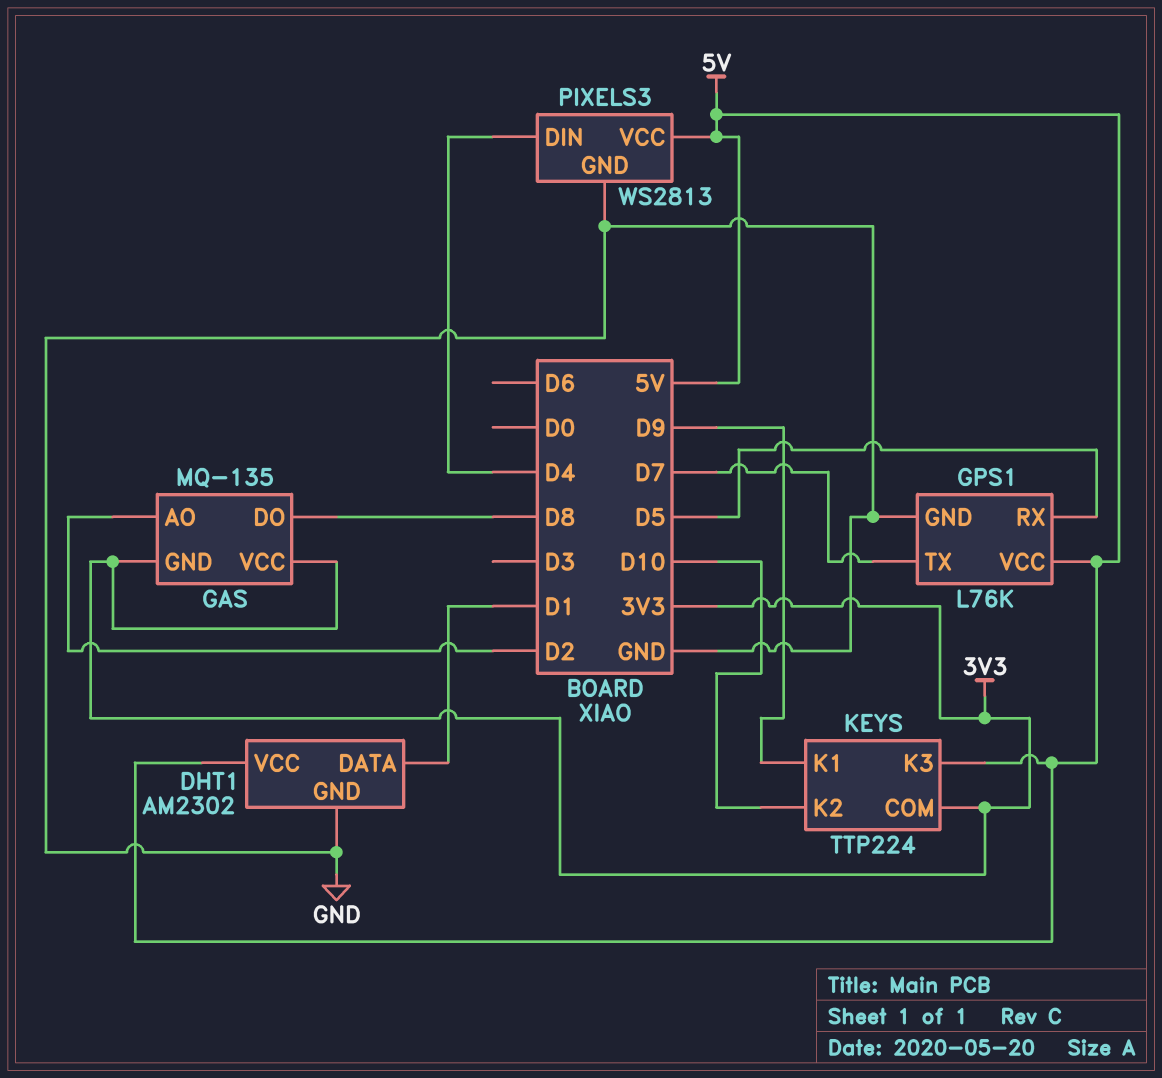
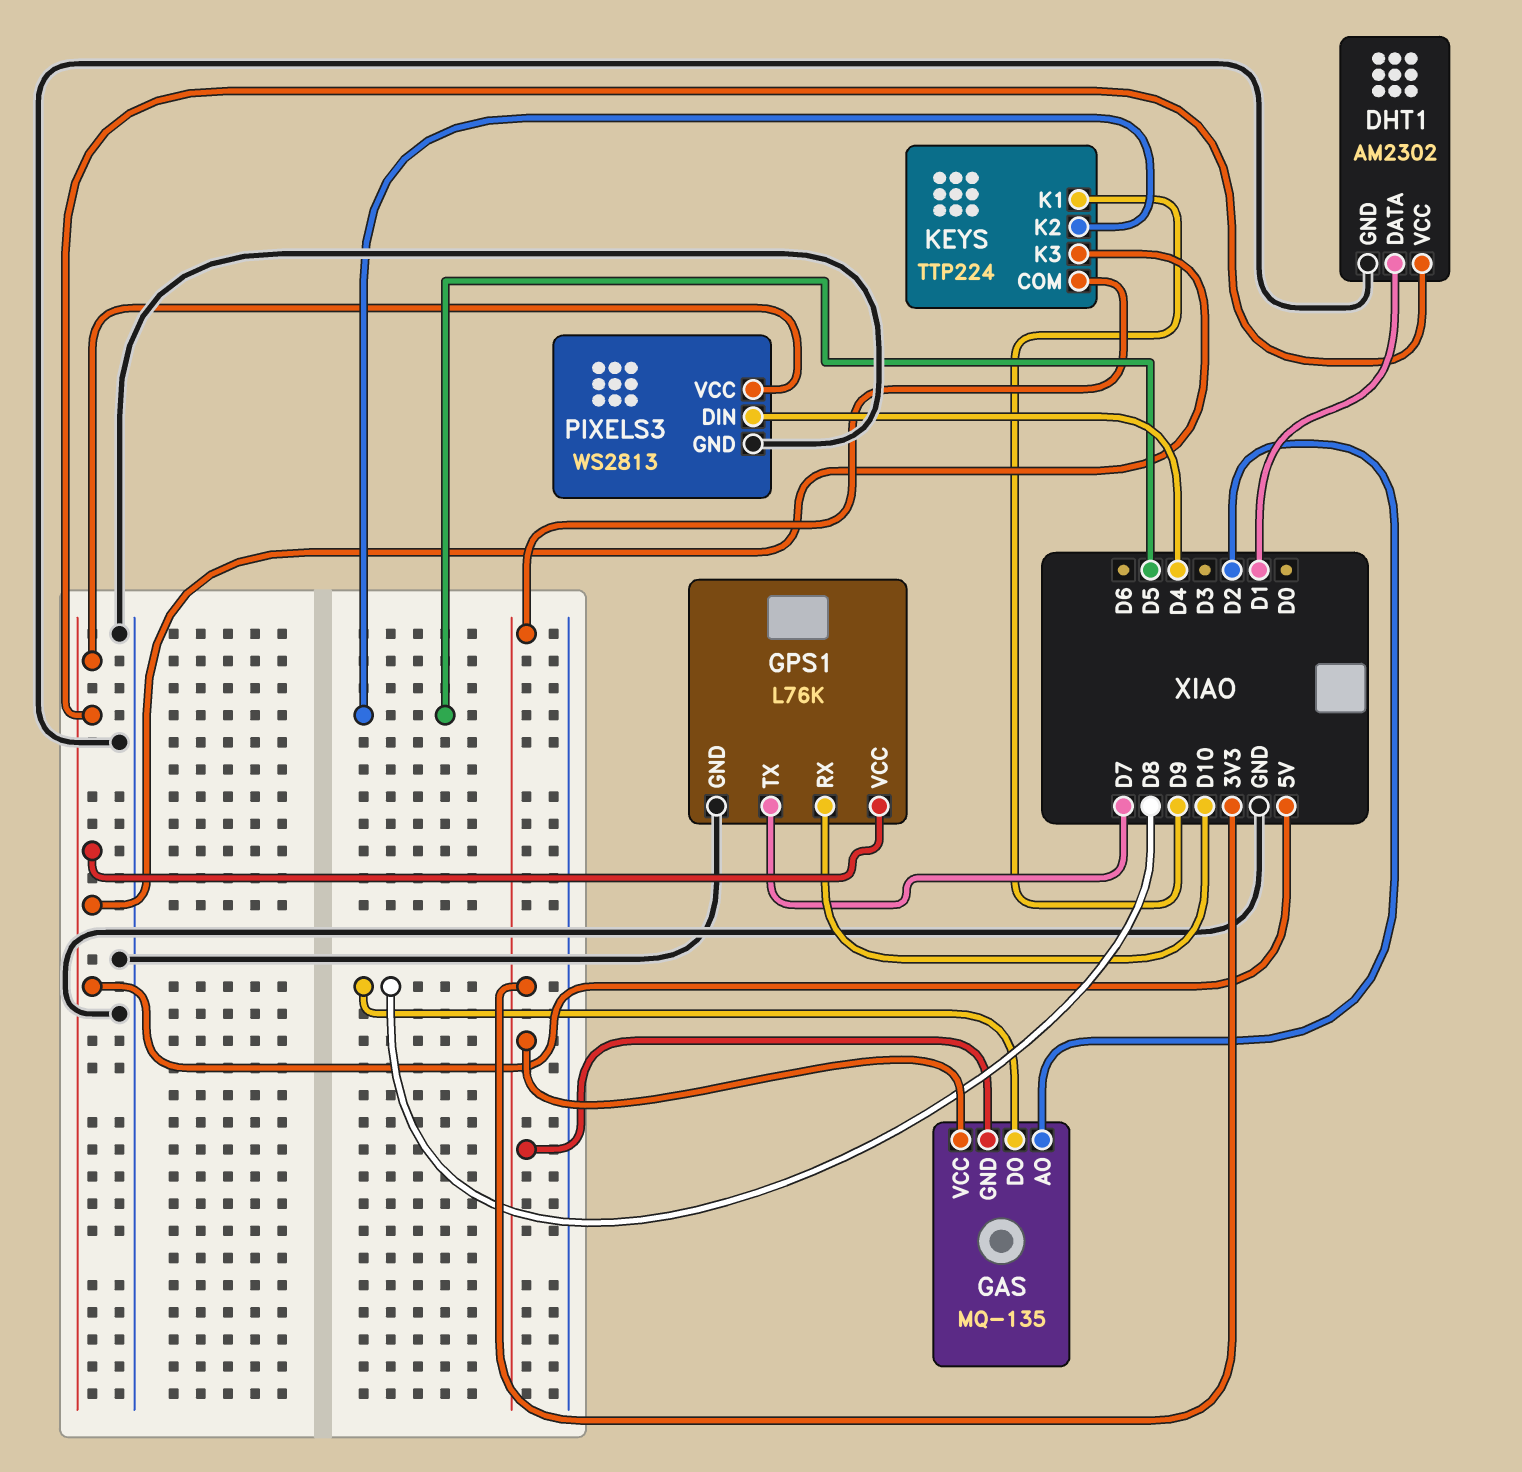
GPS1 pin RX: D5 -> D10
KEYS pin K2: D10 -> D5

